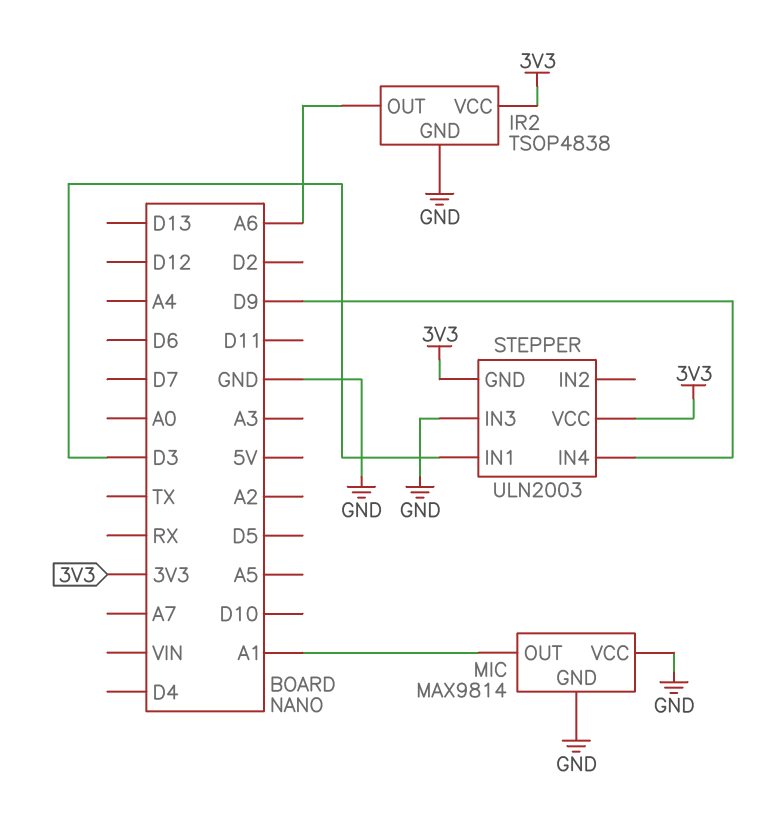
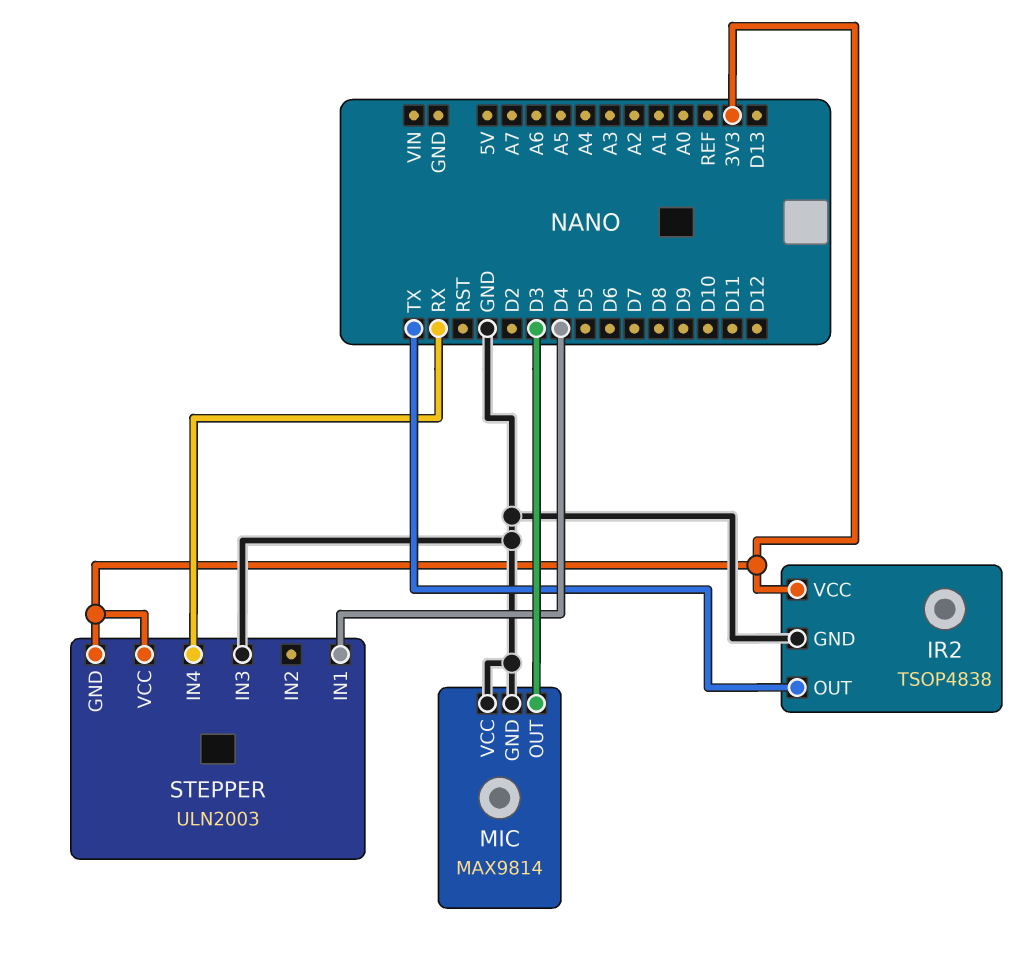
IR2 pin OUT: A6 -> TX
MIC pin OUT: A1 -> D3
STEPPER pin IN1: D3 -> D4
STEPPER pin IN4: D9 -> RX

